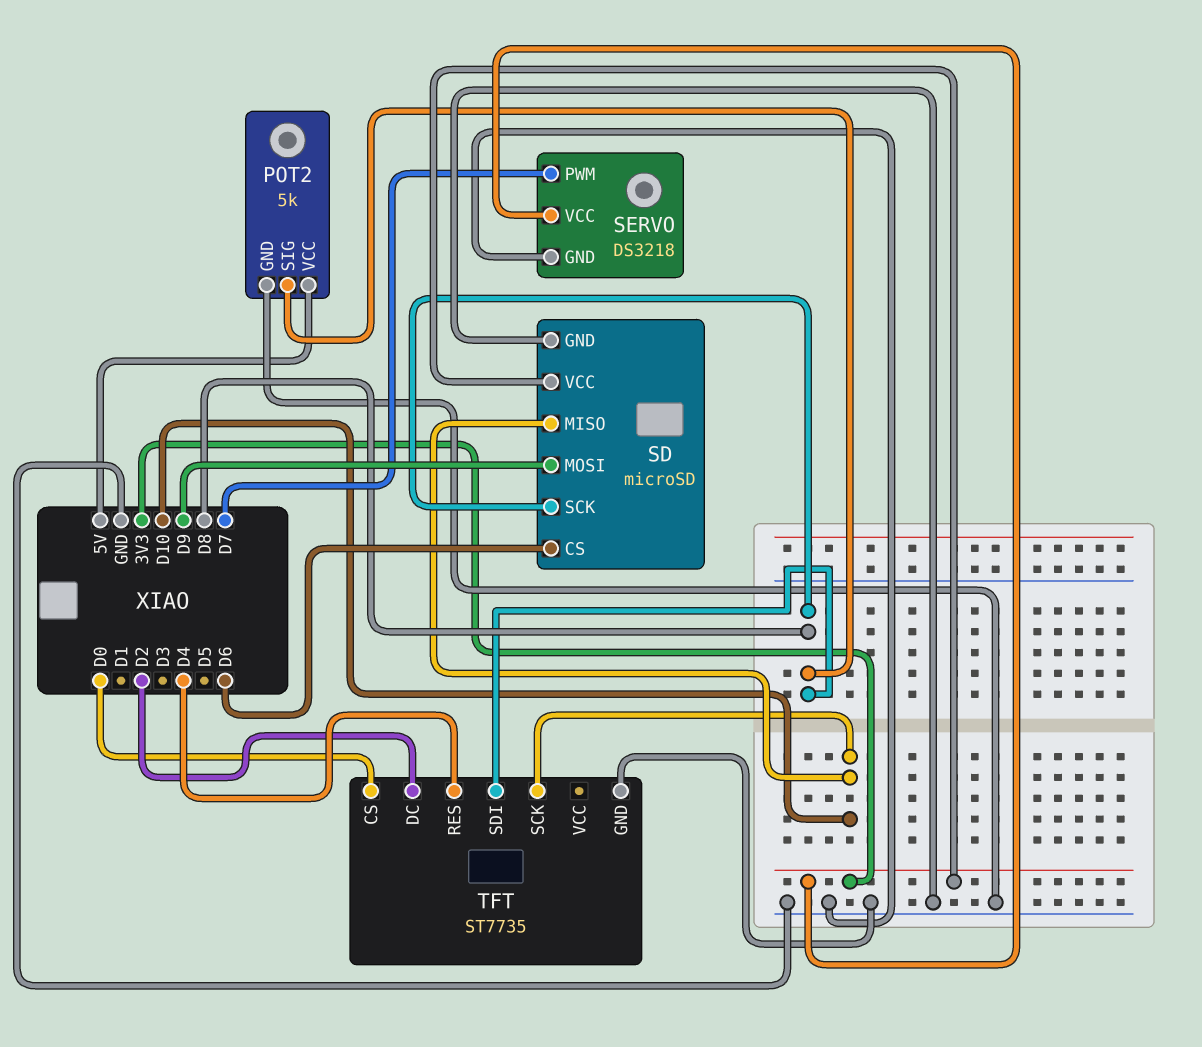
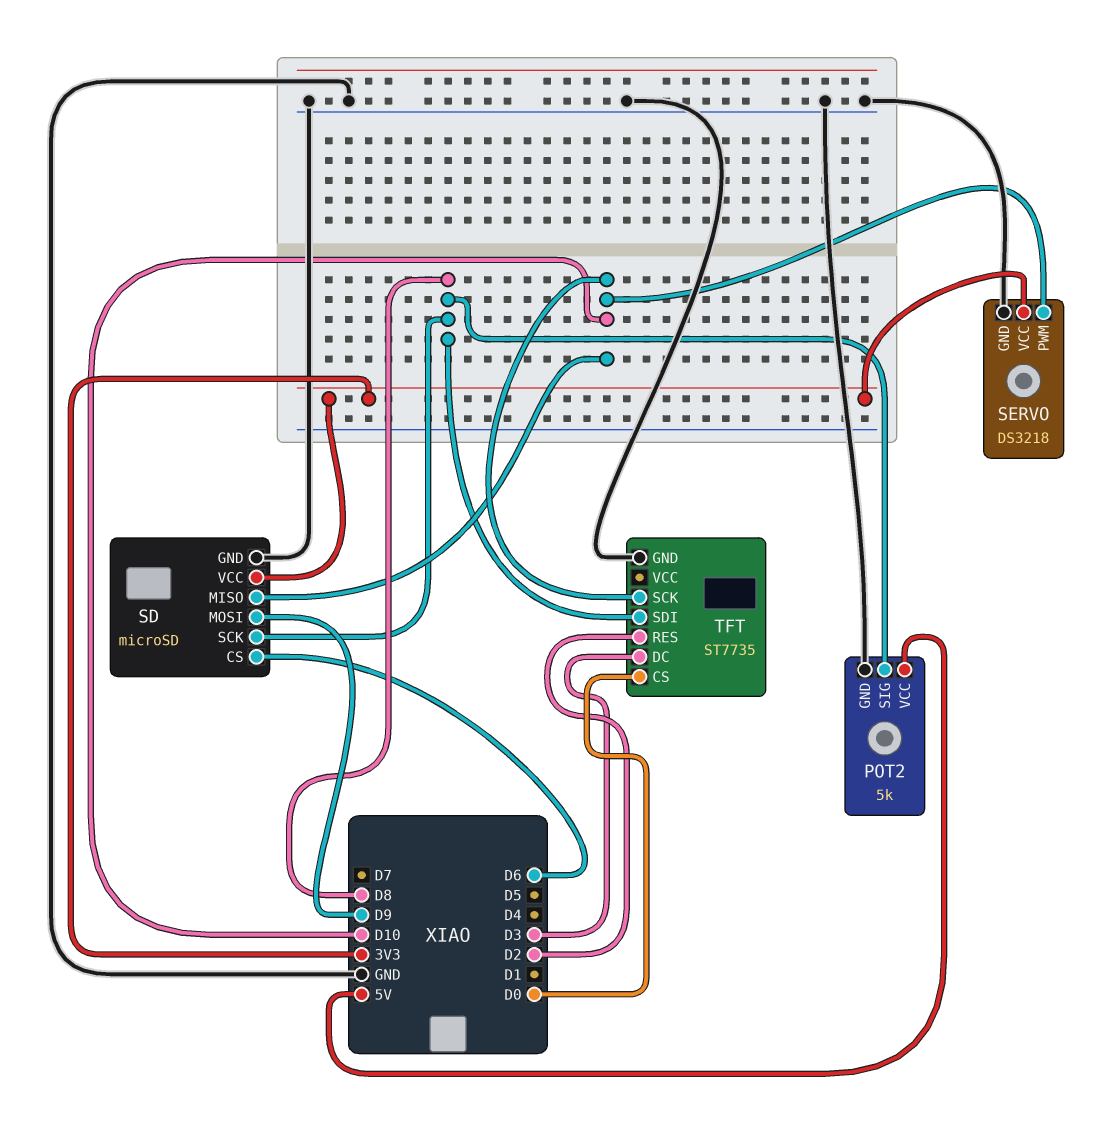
SERVO pin PWM: D7 -> D10
TFT pin DC: D2 -> D3
TFT pin RES: D4 -> D2

